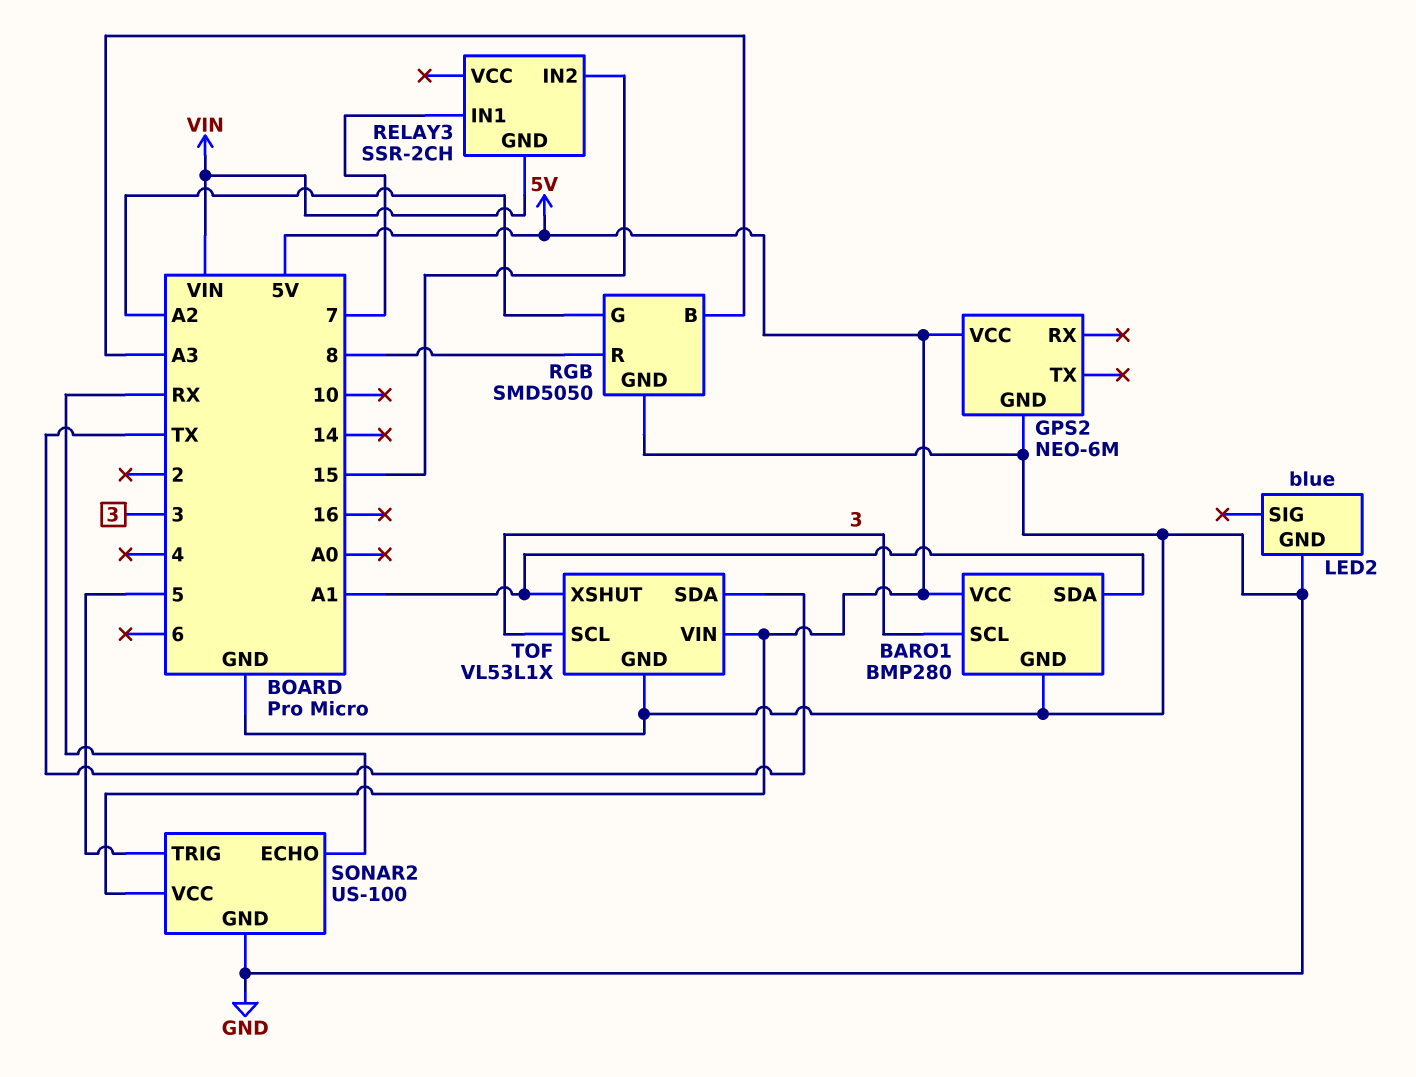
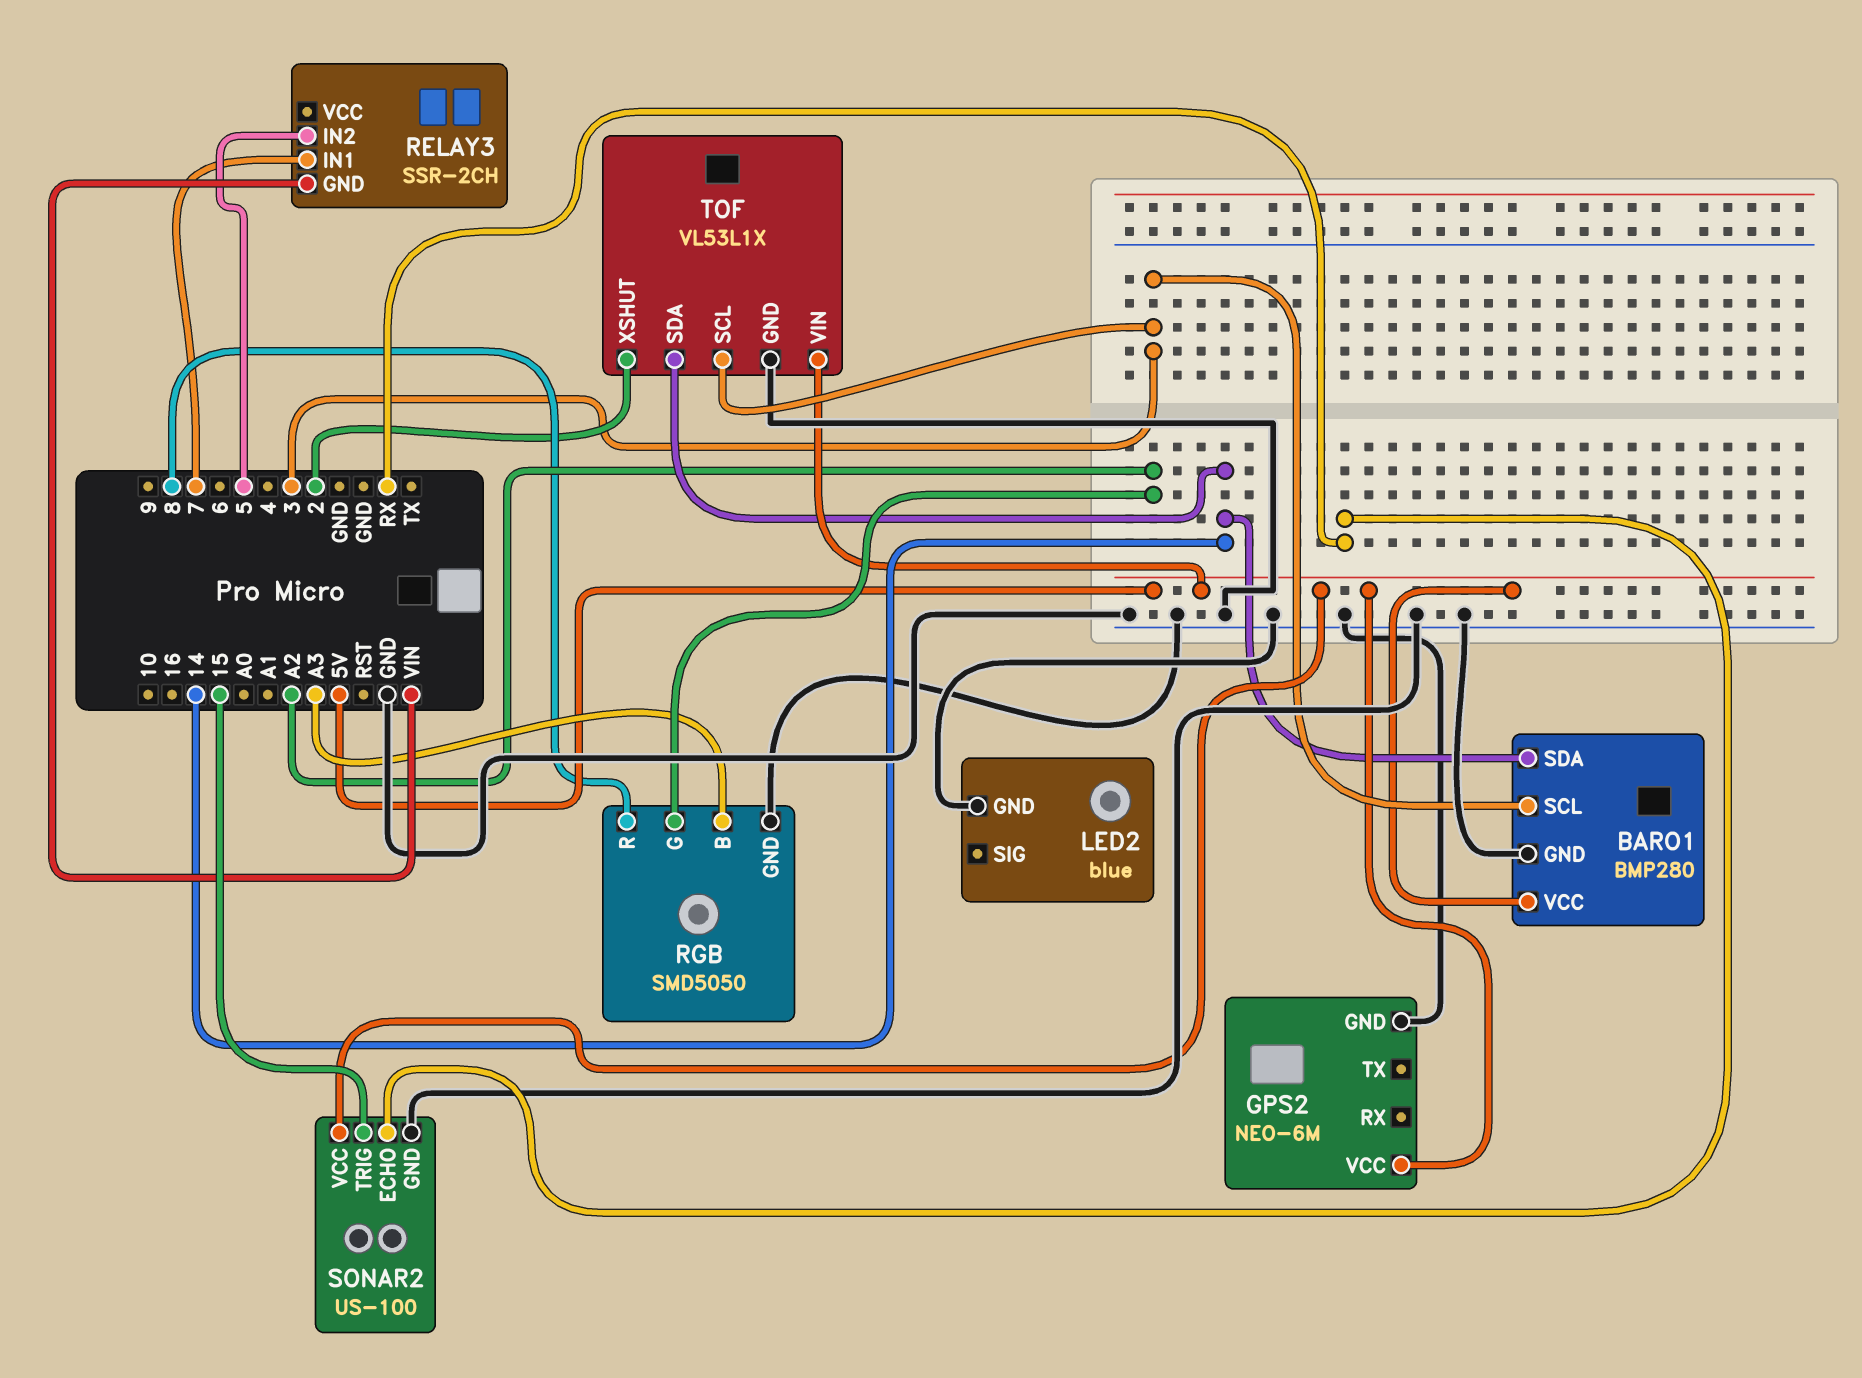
BARO1 pin SDA: A1 -> 14
RELAY3 pin IN2: 15 -> 5
SONAR2 pin TRIG: 5 -> 15
TOF pin SDA: TX -> 14
TOF pin XSHUT: A1 -> 2

